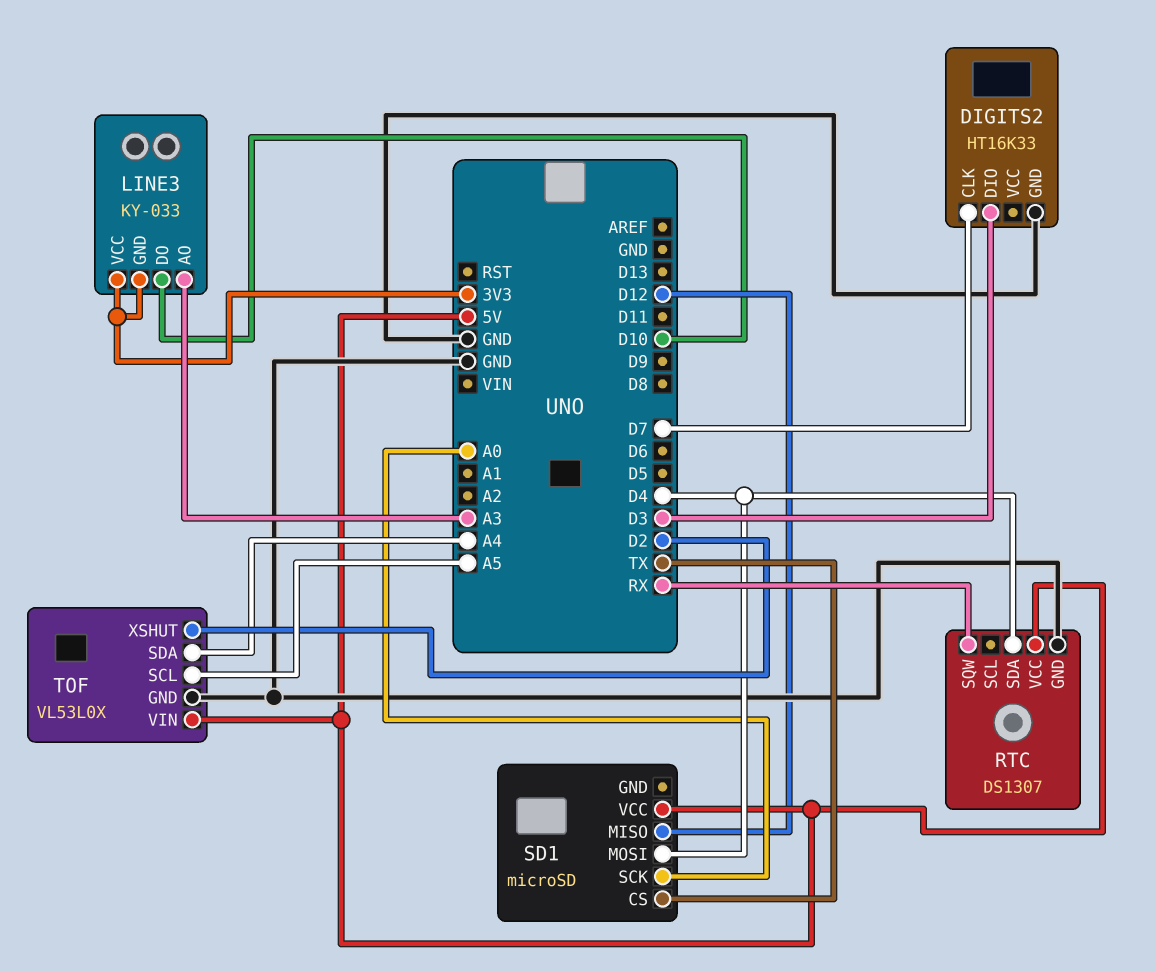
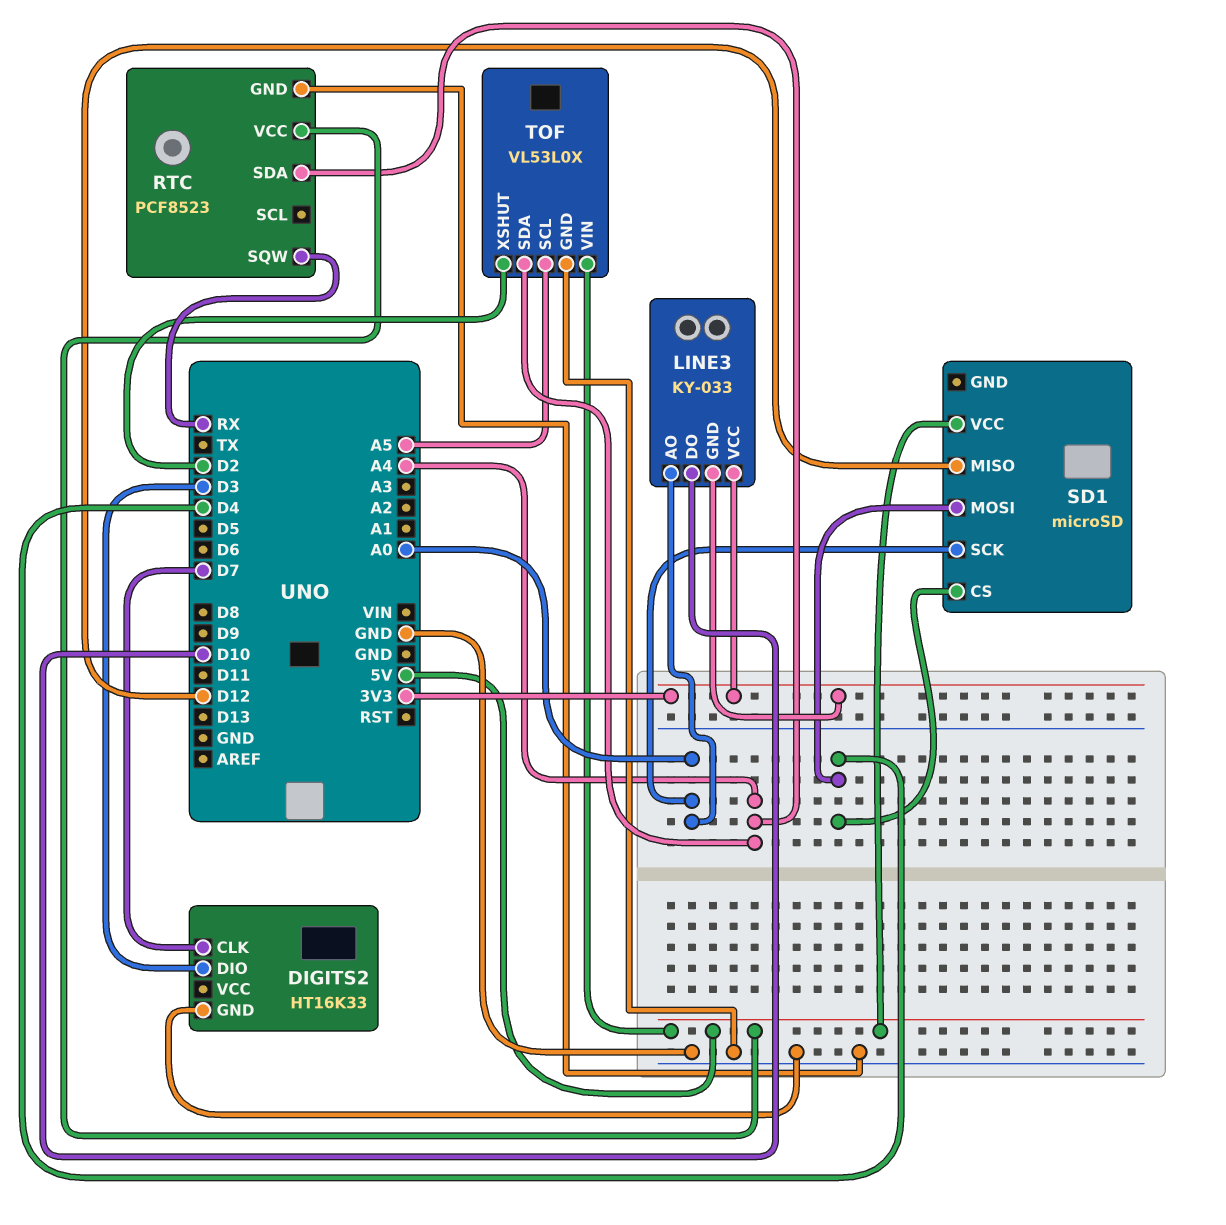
LINE3 pin AO: A3 -> A0
RTC: DS1307 -> PCF8523
RTC pin SDA: D4 -> A4
SD1 pin CS: TX -> D4

